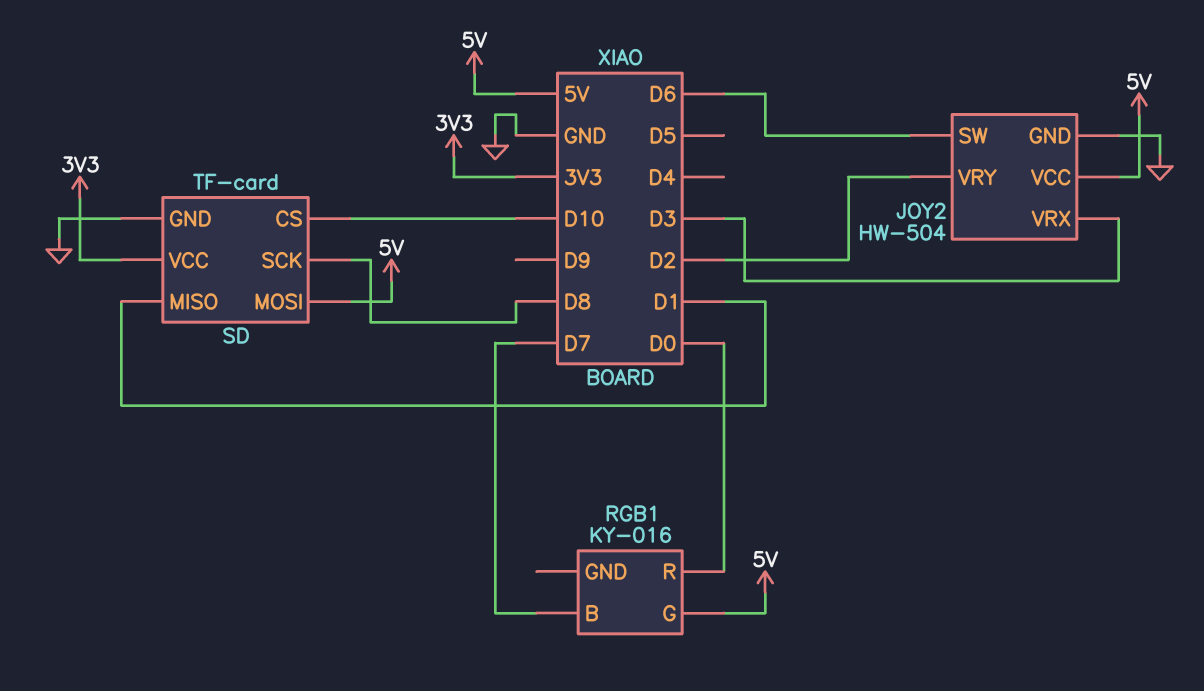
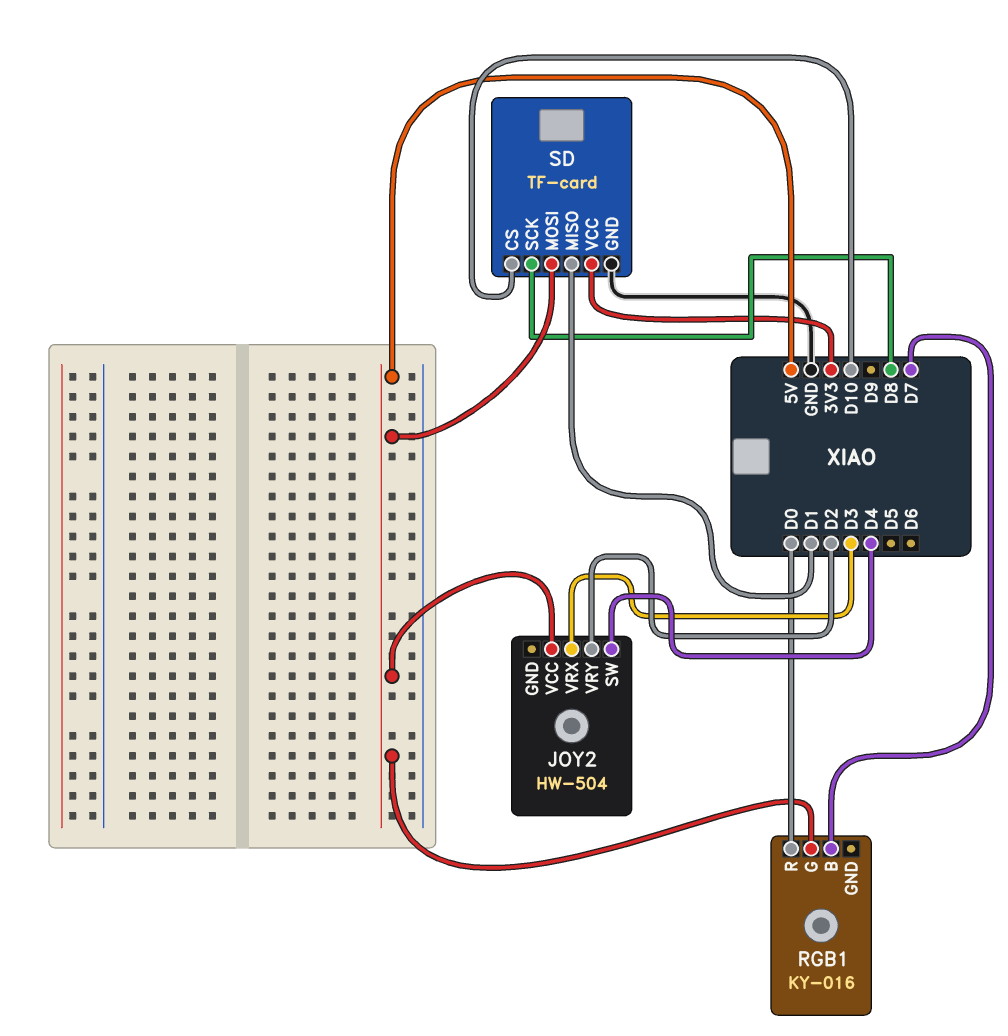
JOY2 pin GND: GND -> none
JOY2 pin SW: D6 -> D4

